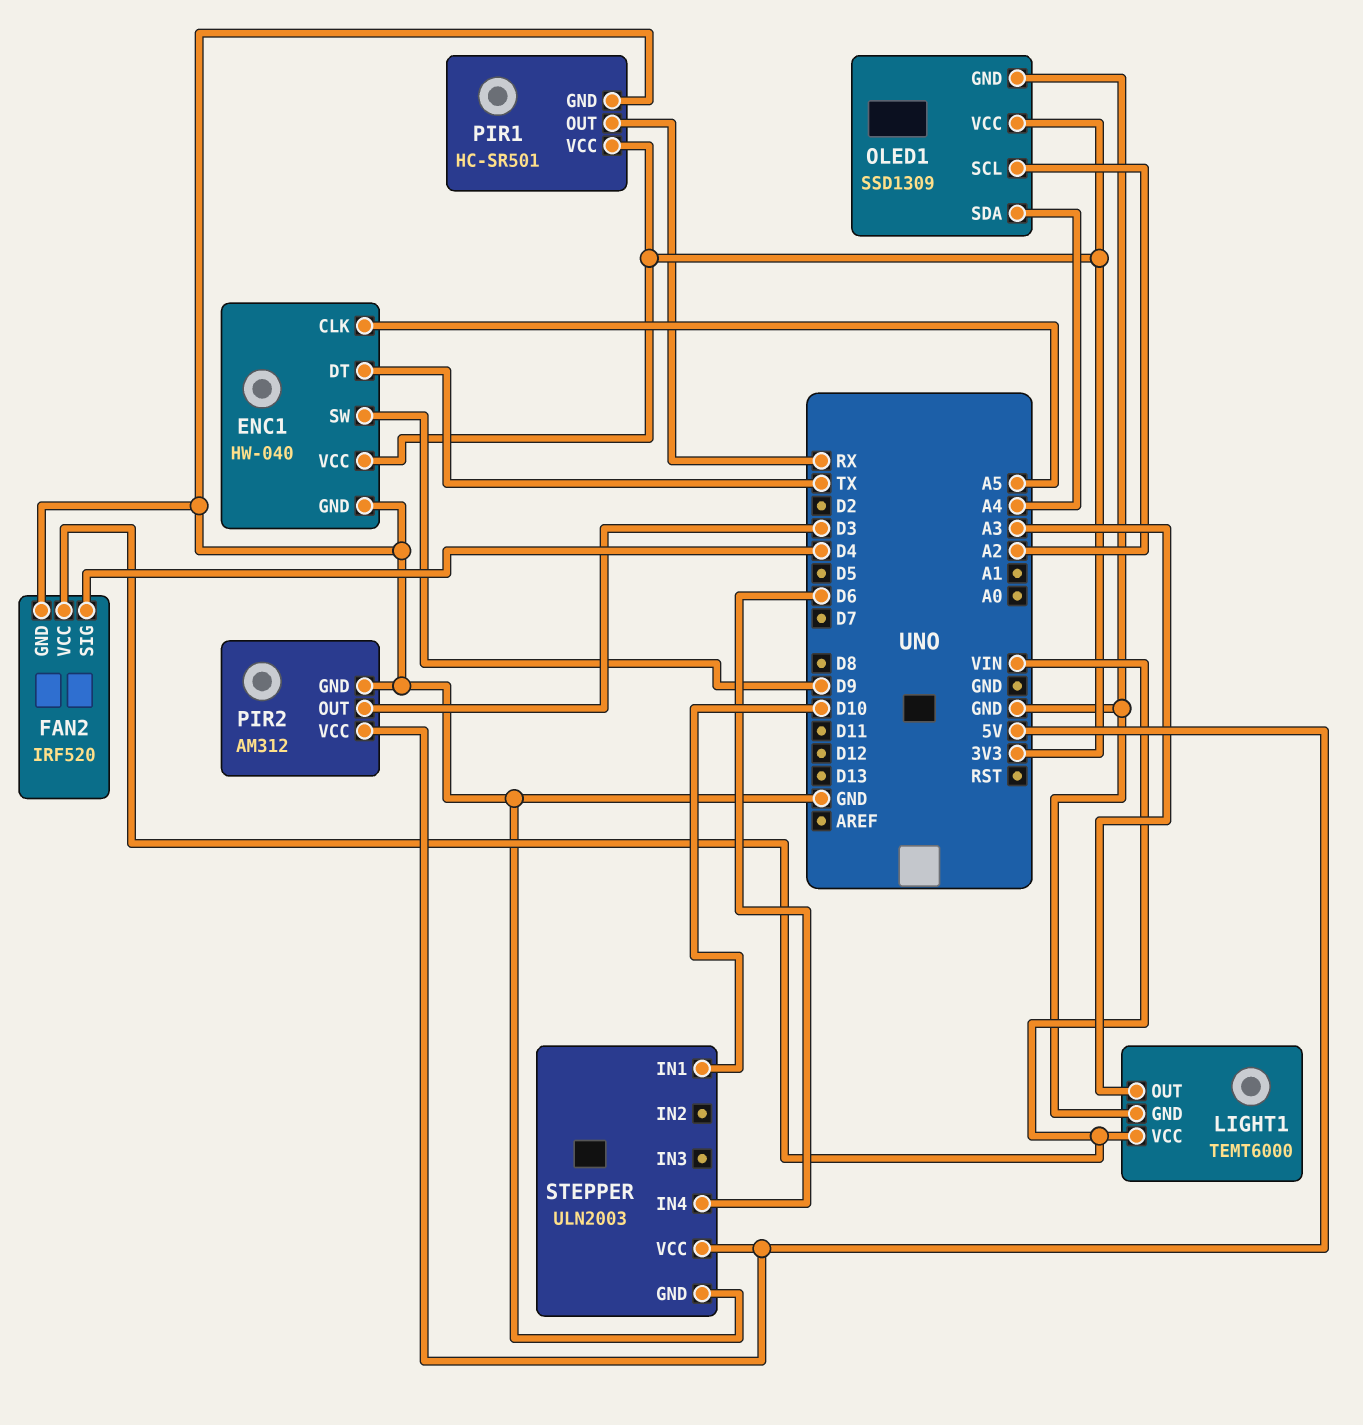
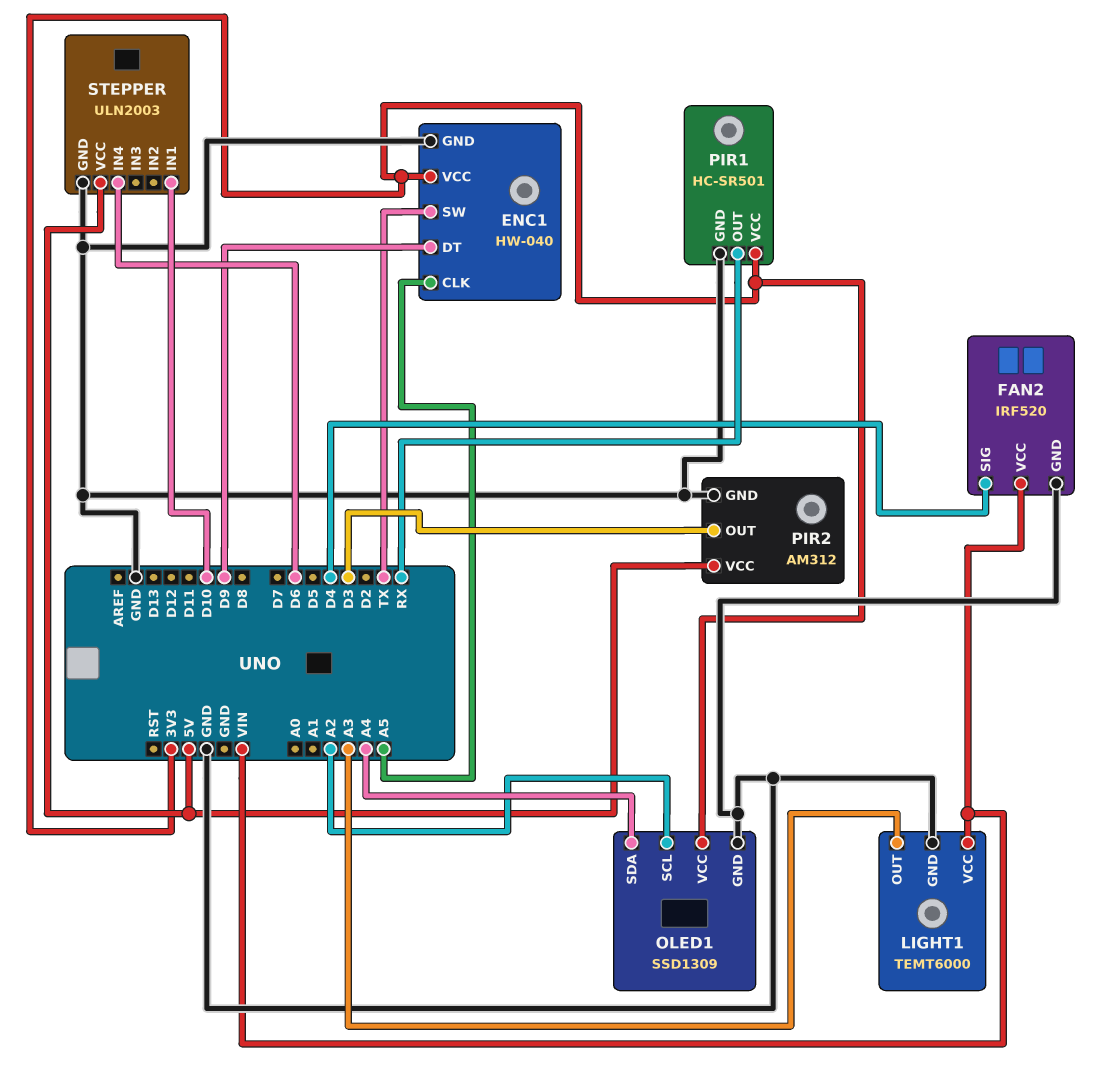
ENC1 pin DT: TX -> D9
ENC1 pin SW: D9 -> TX

